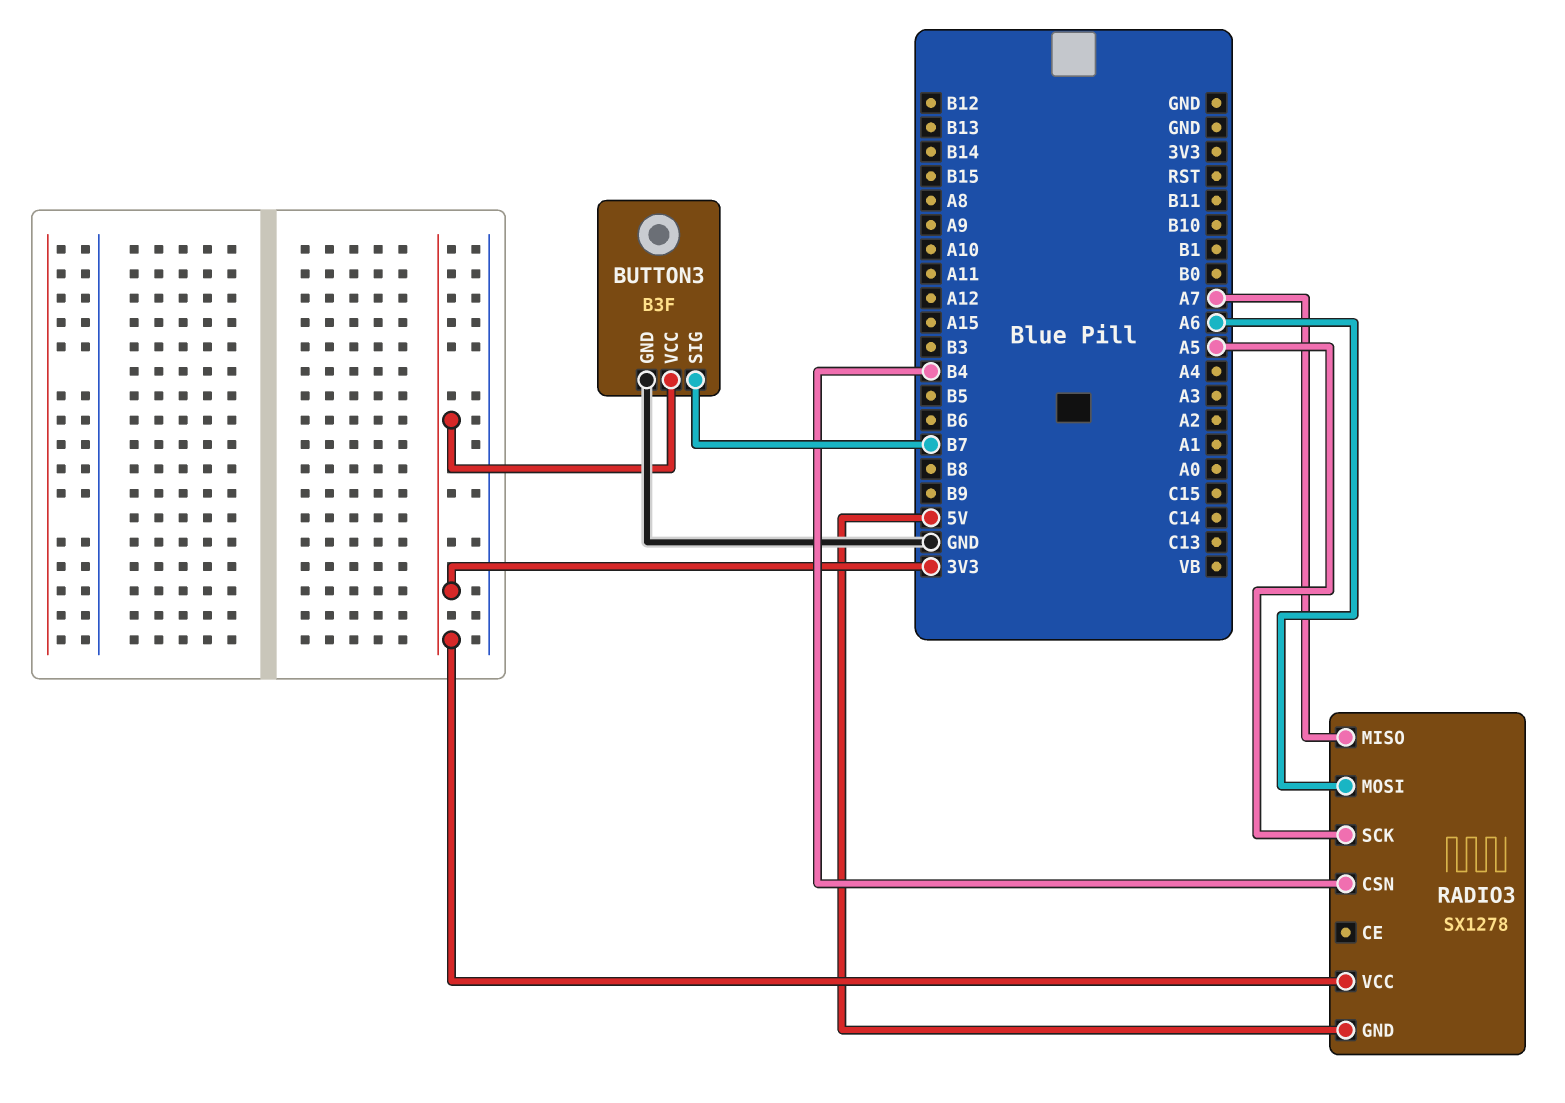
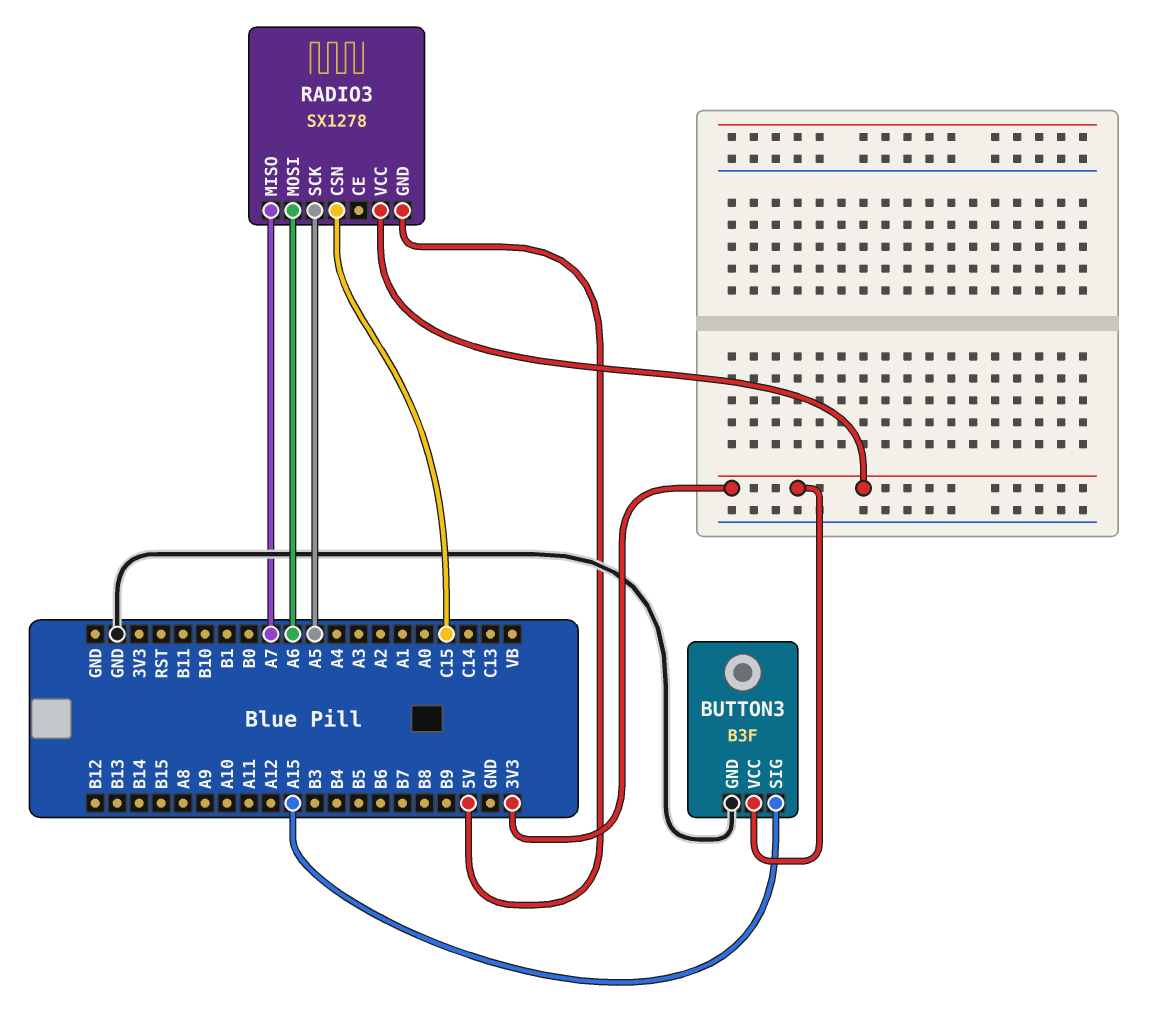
BUTTON3 pin SIG: B7 -> A15
RADIO3 pin CSN: B4 -> C15

